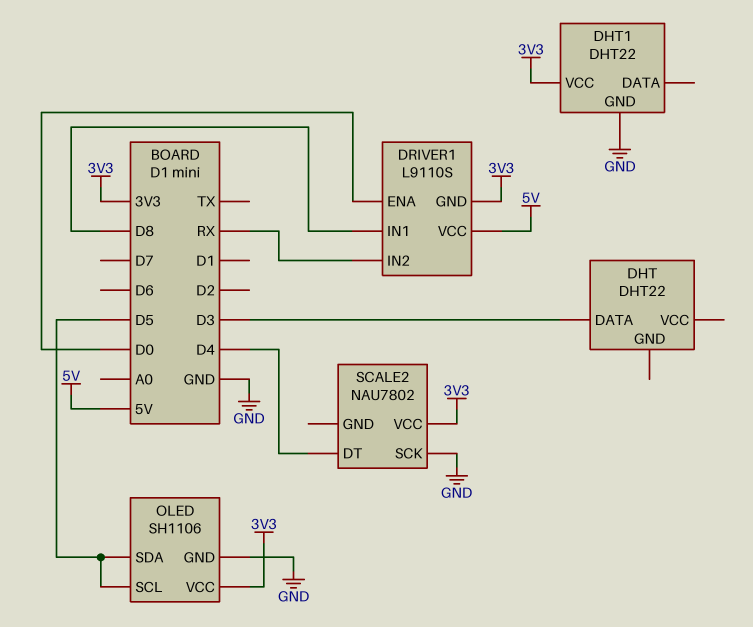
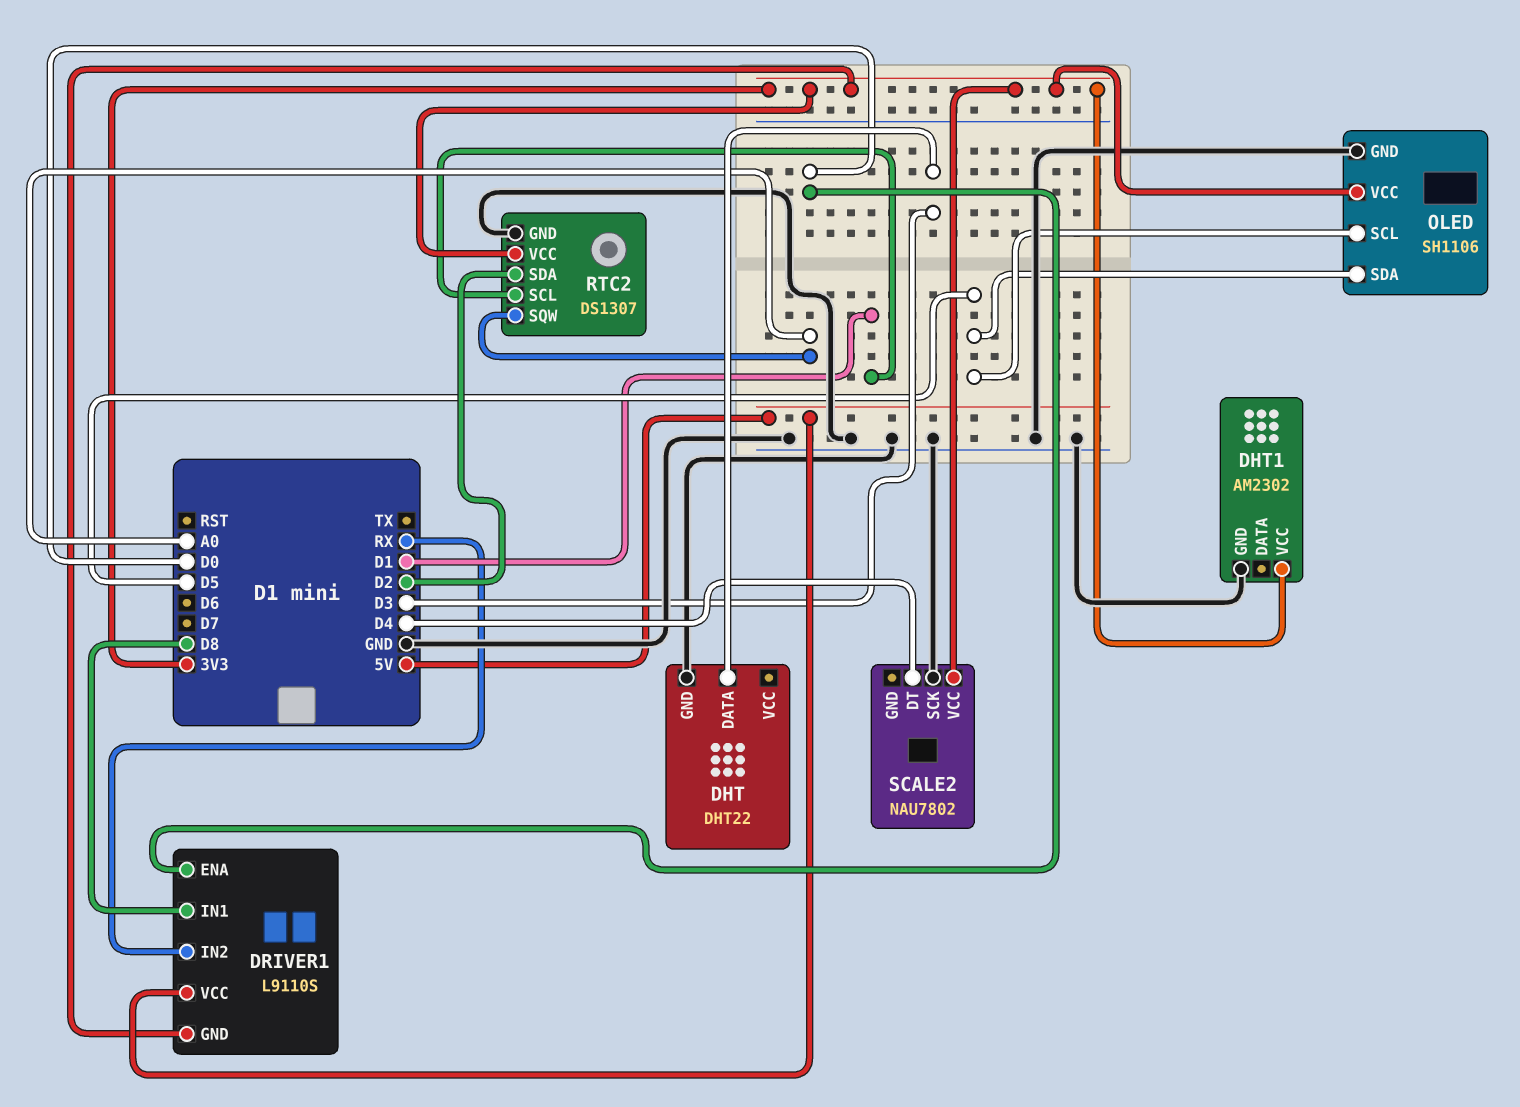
DHT pin GND: none -> GND
DHT1: DHT22 -> AM2302
RTC2: none -> DS1307
RTC2 pin GND: none -> GND
RTC2 pin SCL: none -> D1
RTC2 pin SDA: none -> D2
RTC2 pin SQW: none -> A0
RTC2 pin VCC: none -> 3V3

